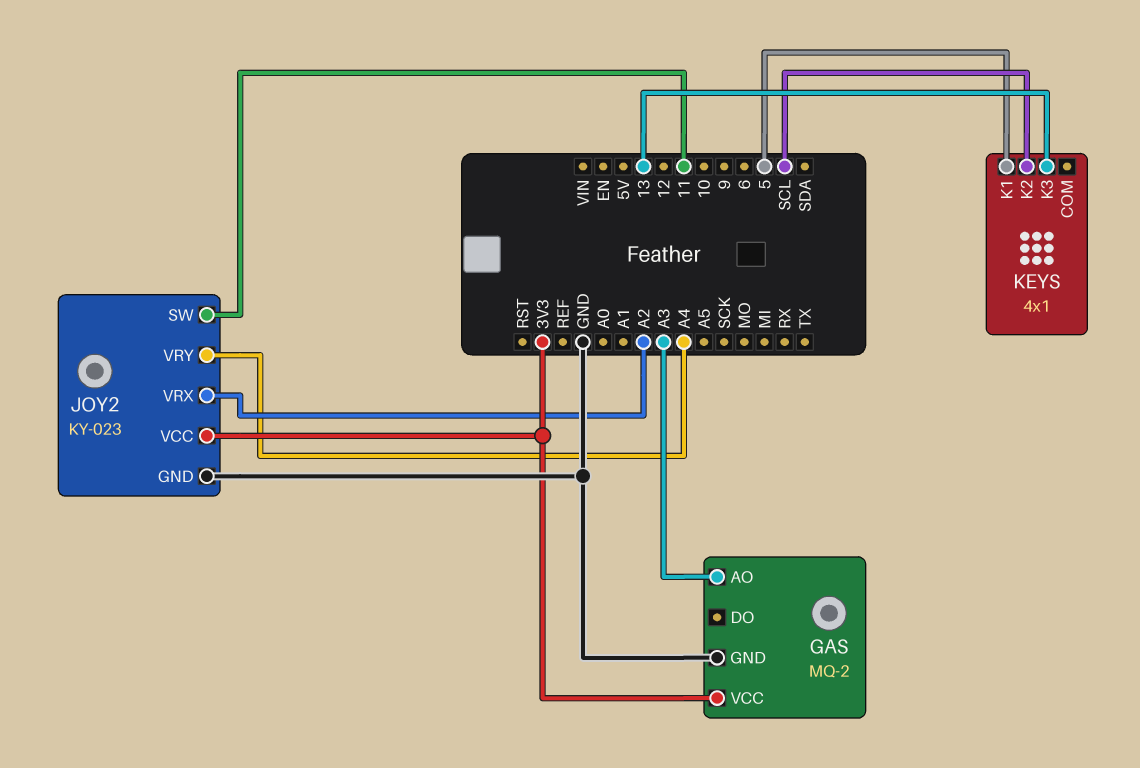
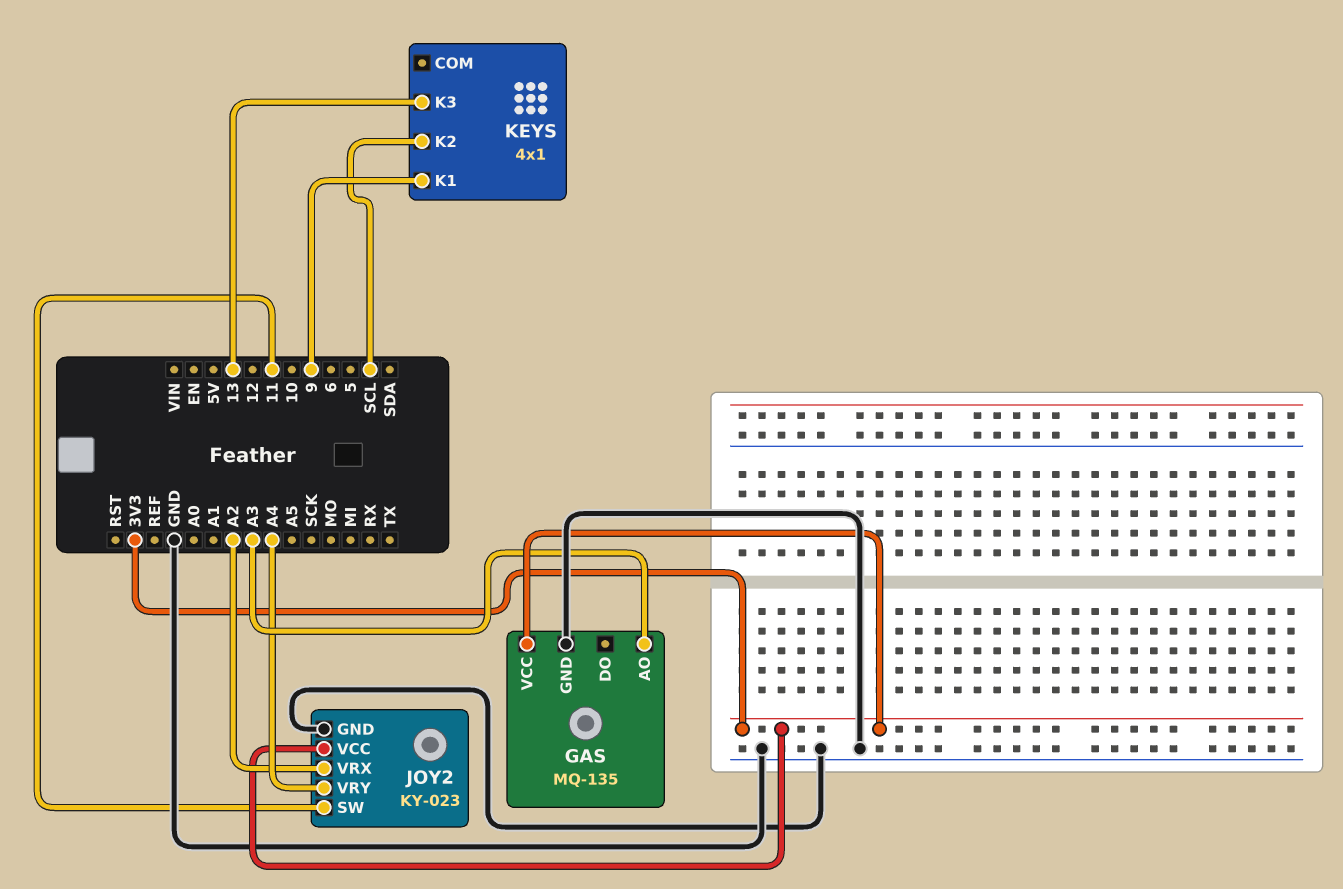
GAS: MQ-2 -> MQ-135
KEYS pin K1: 5 -> 9

